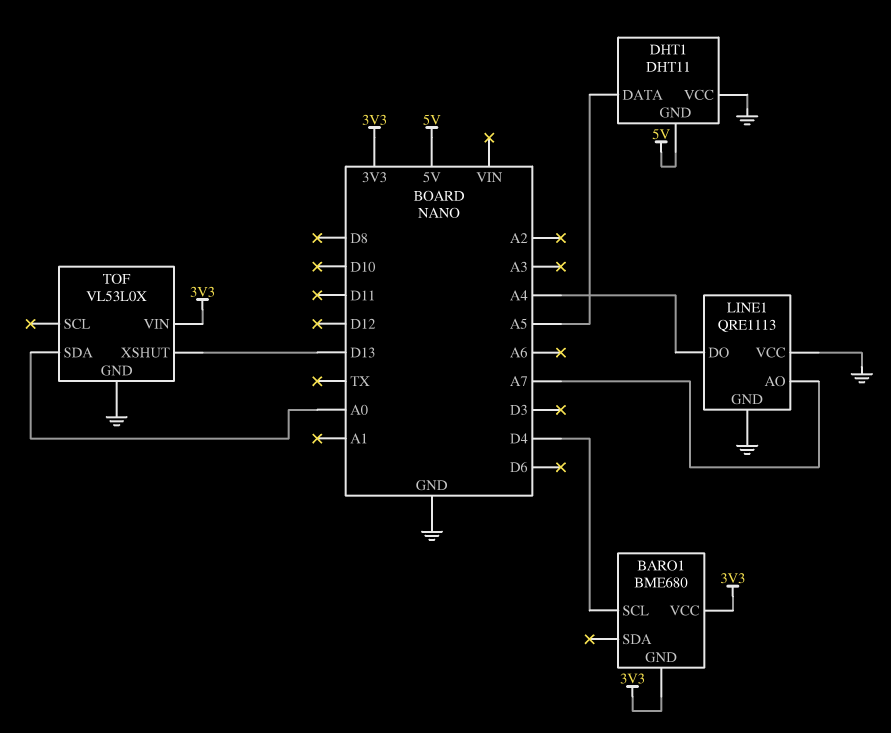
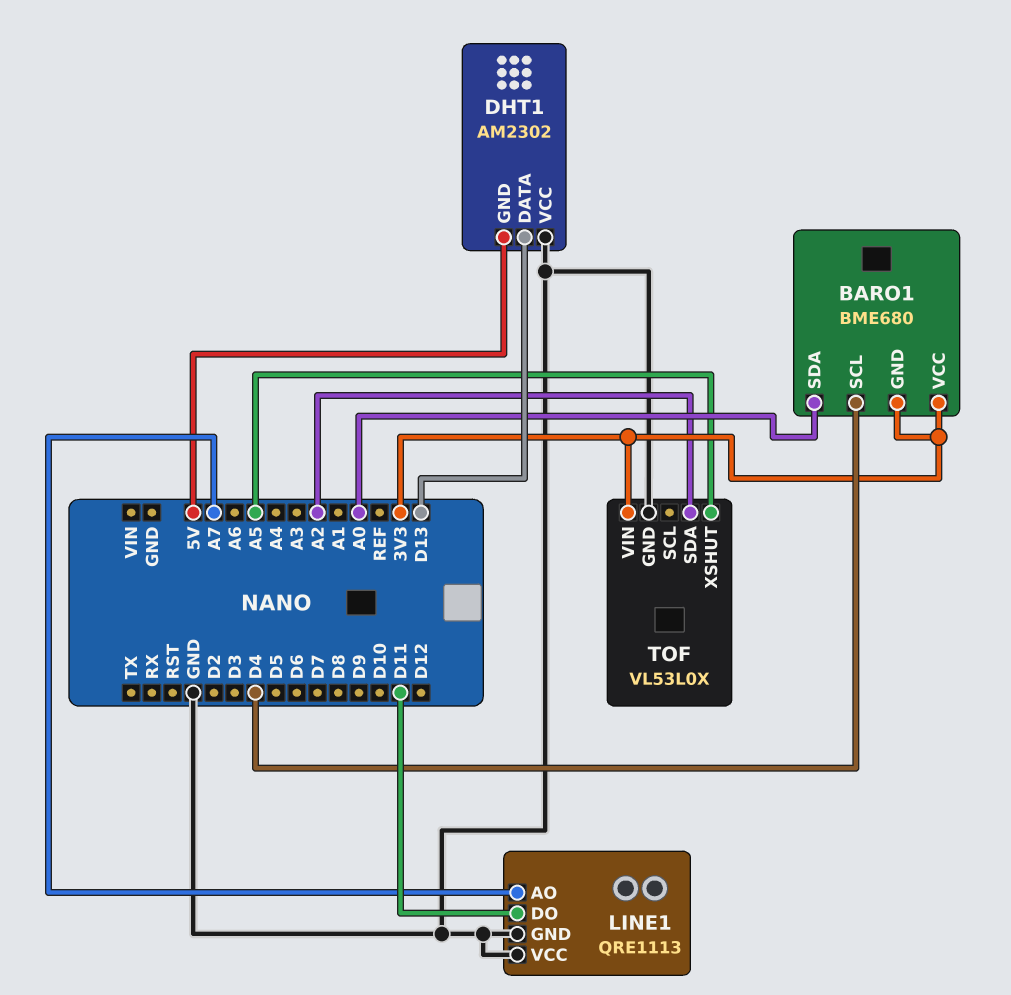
BARO1 pin SDA: none -> A0
DHT1: DHT11 -> AM2302
DHT1 pin DATA: A5 -> D13
LINE1 pin DO: A4 -> D11
TOF pin SDA: A0 -> A2
TOF pin XSHUT: D13 -> A5

